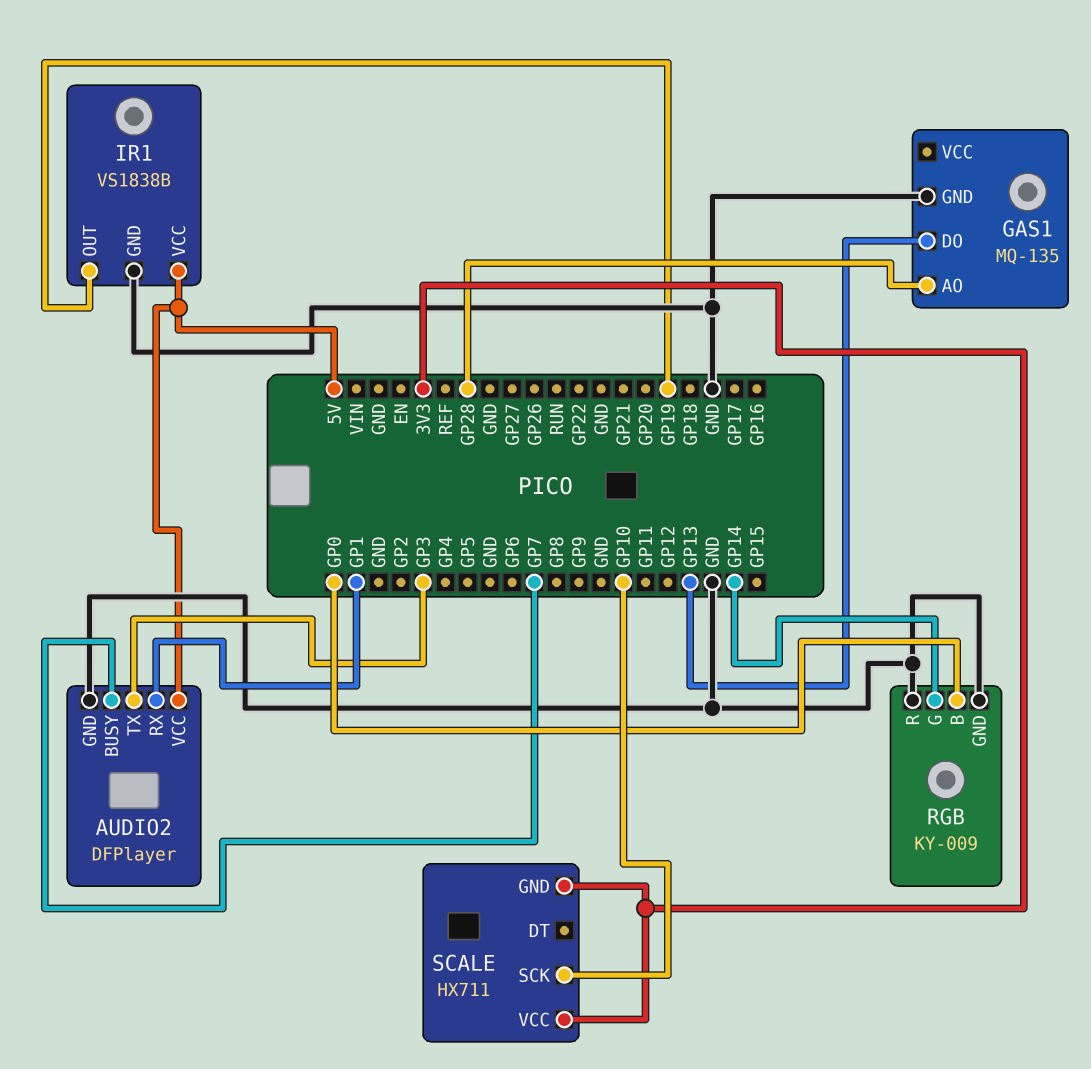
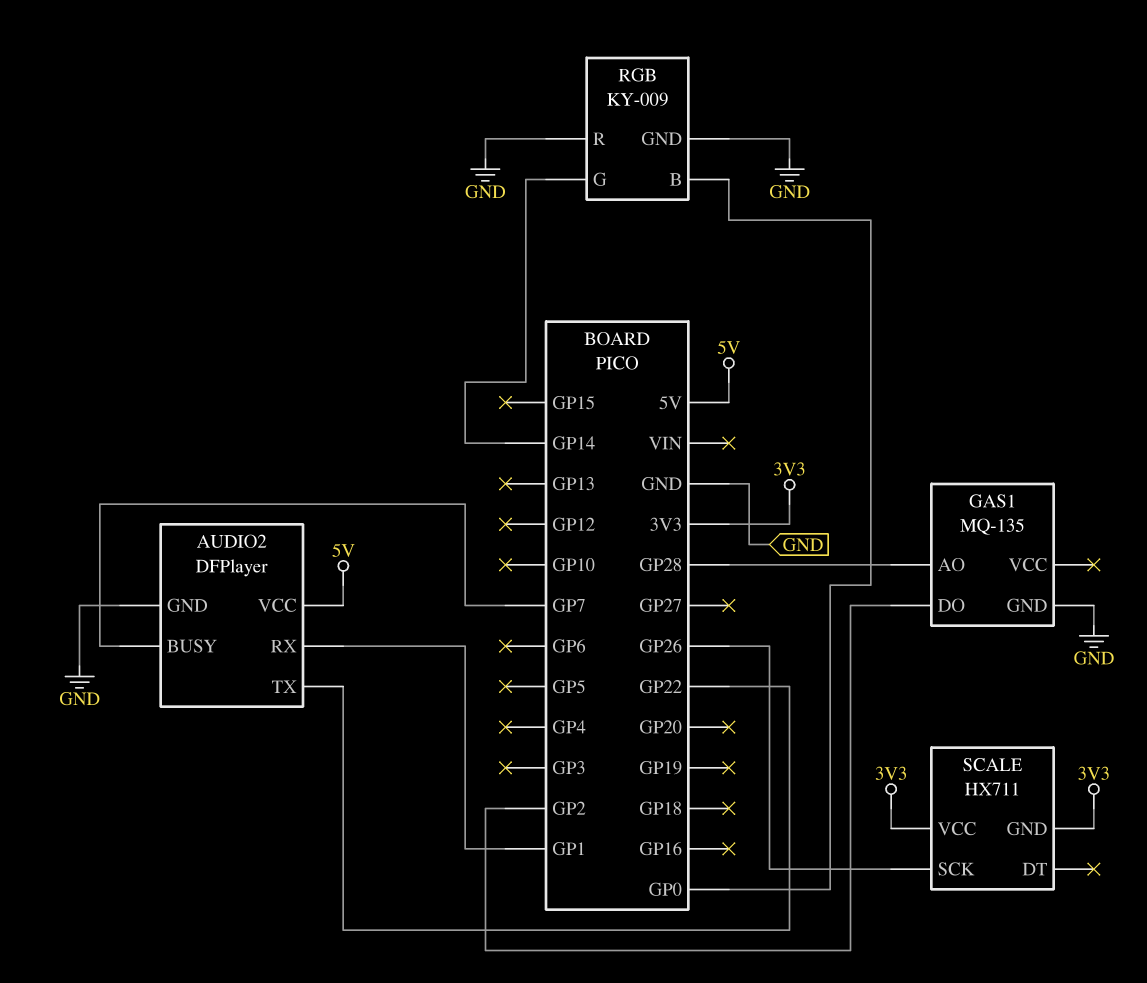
AUDIO2 pin TX: GP3 -> GP22
GAS1 pin DO: GP13 -> GP2
IR1: VS1838B -> none
IR1 pin GND: GND -> none
IR1 pin OUT: GP19 -> none
IR1 pin VCC: 5V -> none
SCALE pin SCK: GP10 -> GP26

